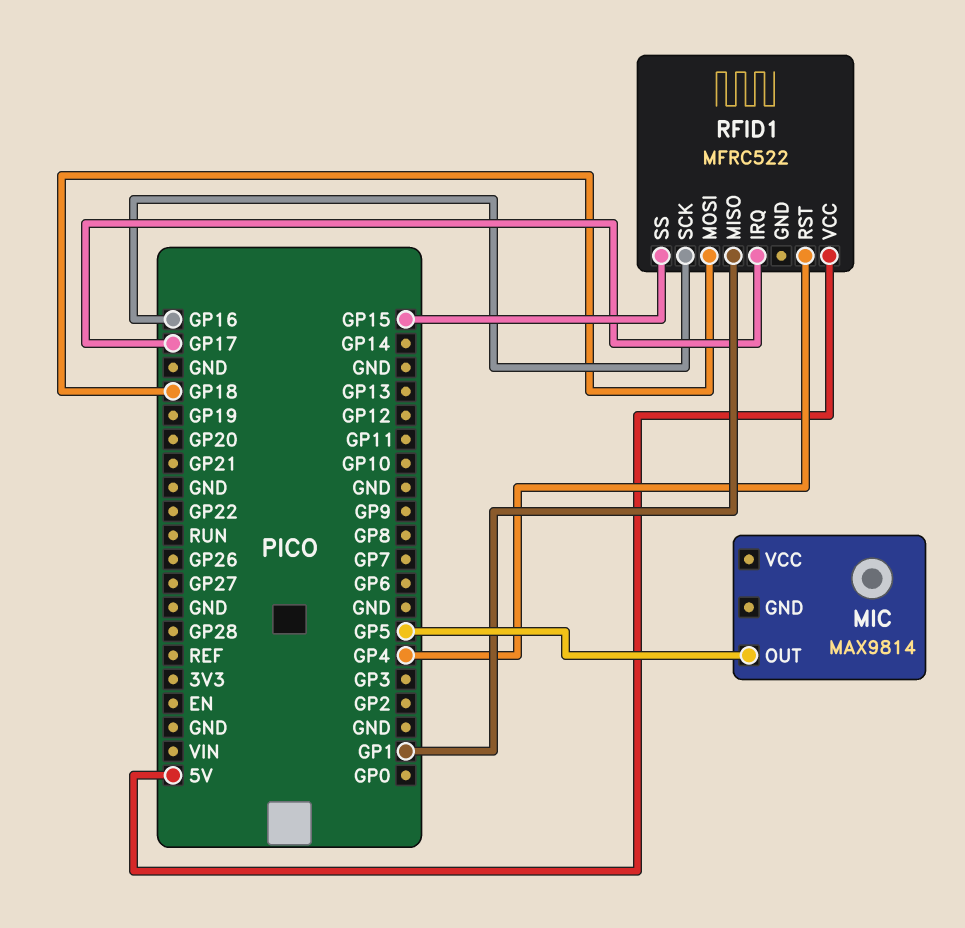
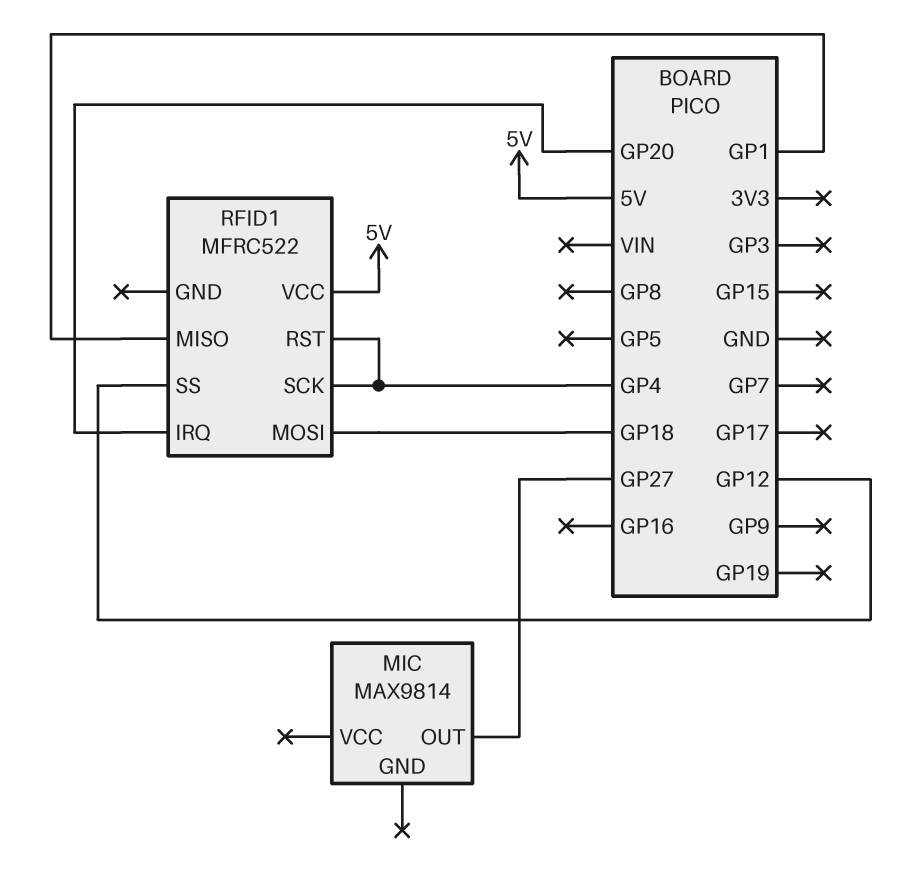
MIC pin OUT: GP5 -> GP27
RFID1 pin IRQ: GP17 -> GP20
RFID1 pin SCK: GP16 -> GP4
RFID1 pin SS: GP15 -> GP12

